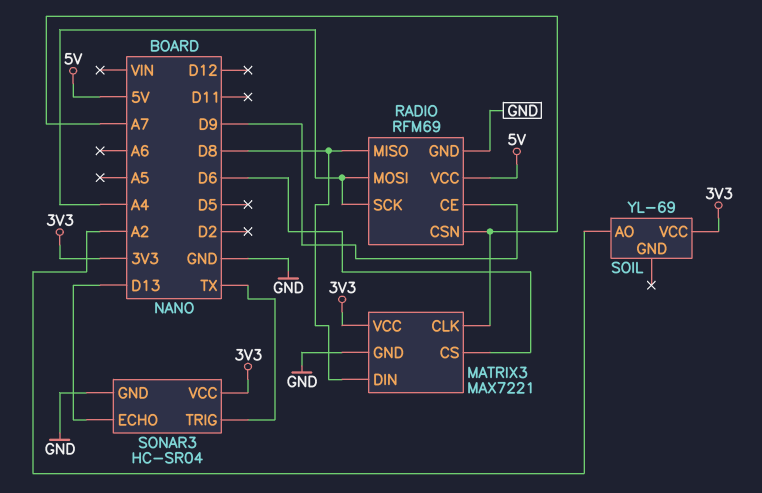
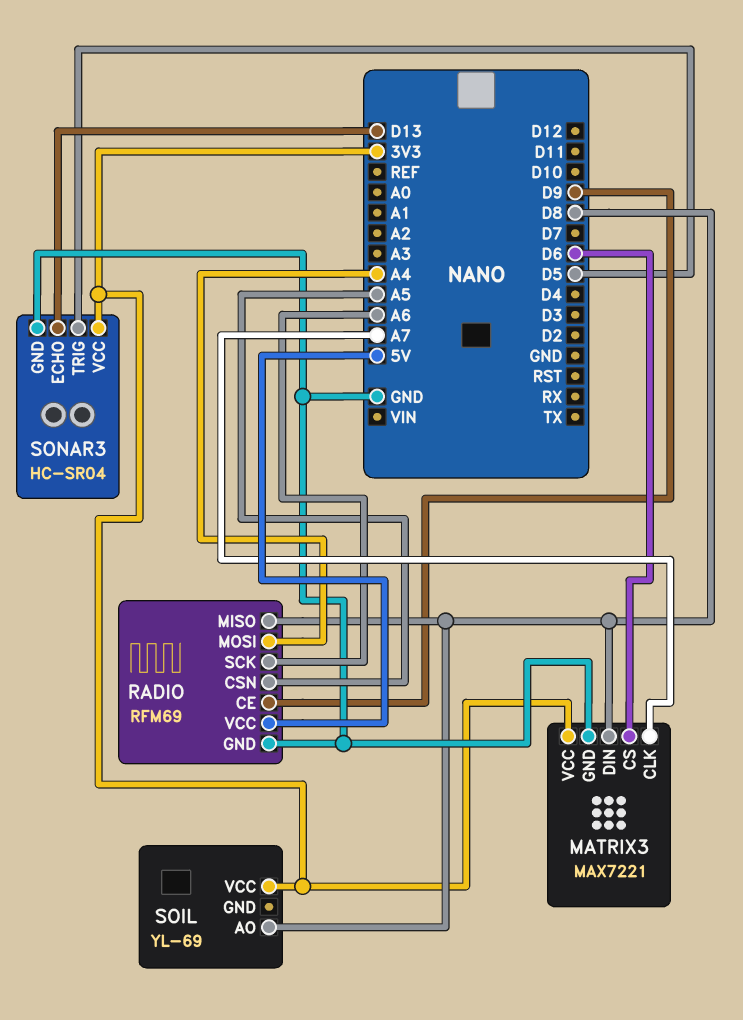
RADIO pin CSN: A7 -> A5
RADIO pin SCK: A4 -> A6
SOIL pin AO: A2 -> D8
SONAR3 pin TRIG: TX -> D5

